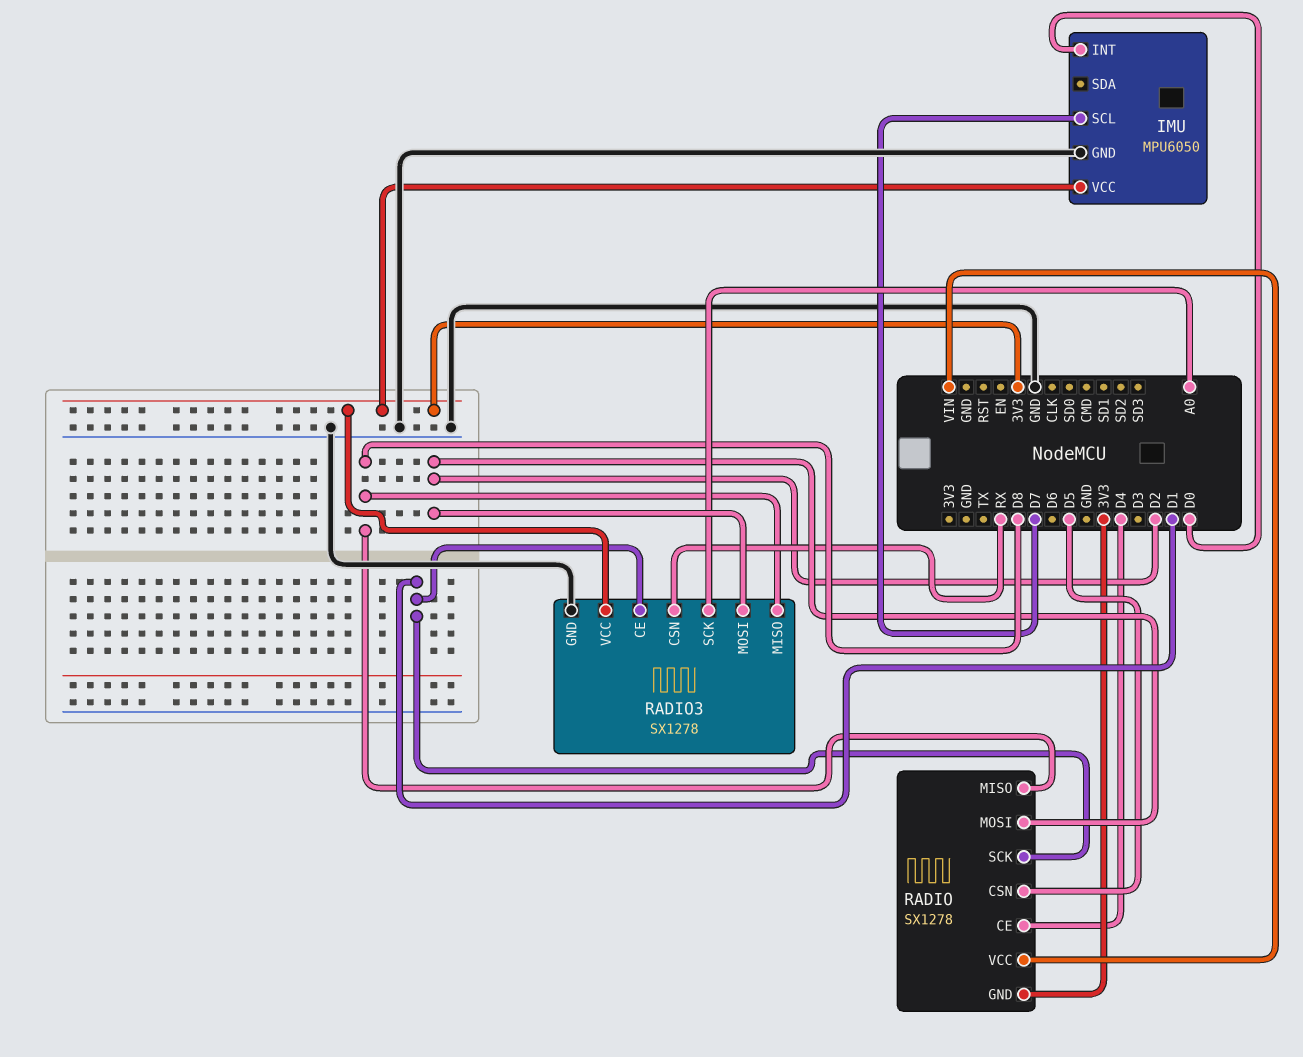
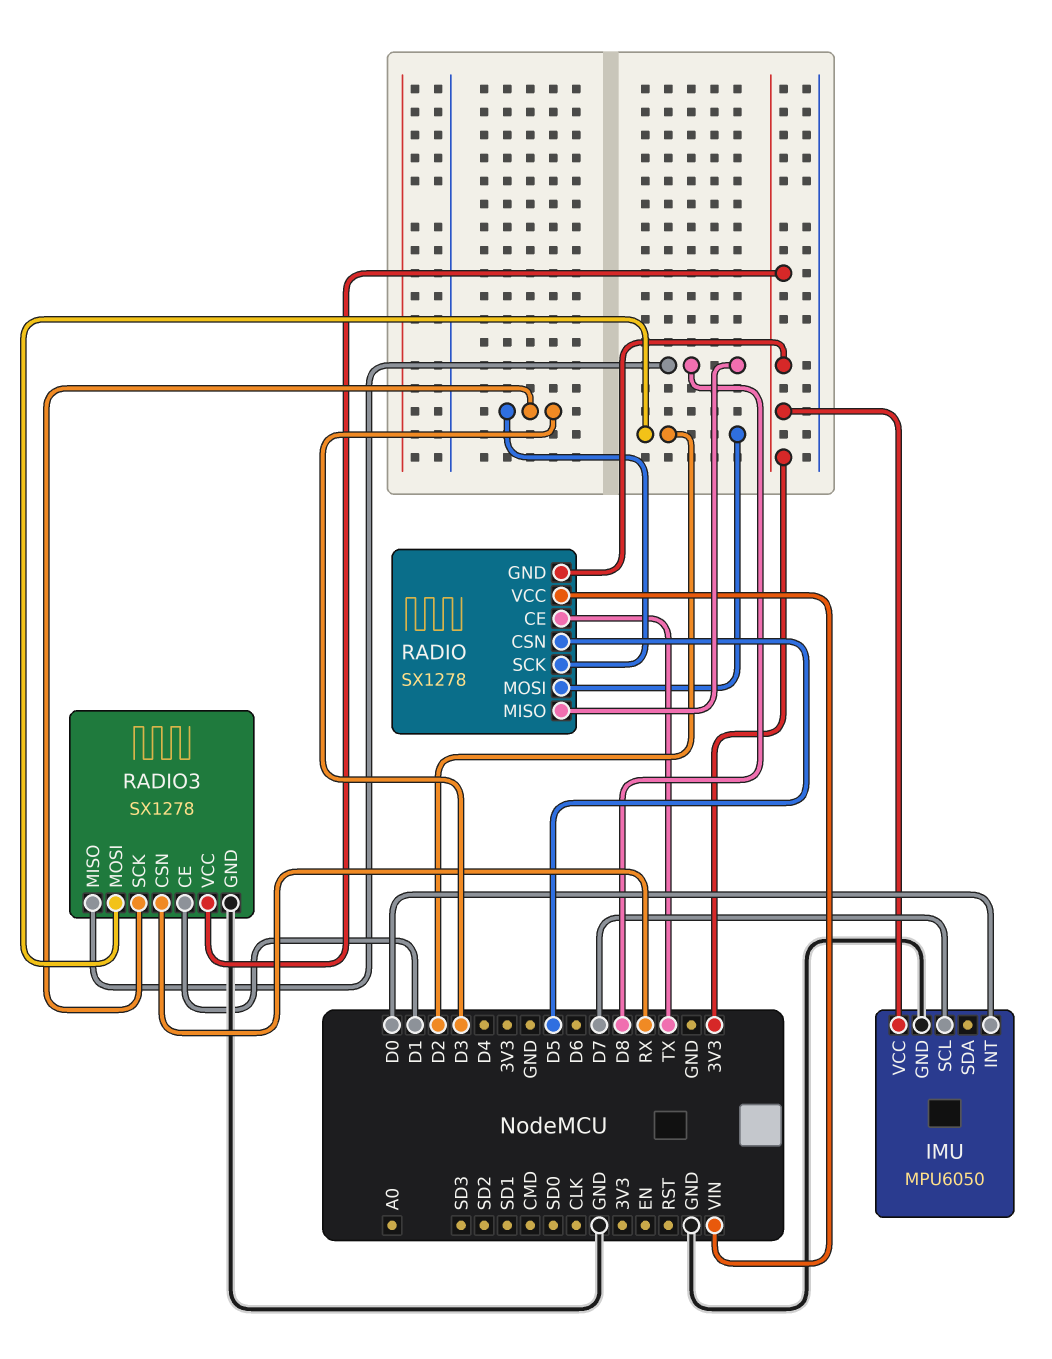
RADIO pin CE: D4 -> TX
RADIO pin SCK: D1 -> D3
RADIO3 pin SCK: A0 -> D3

